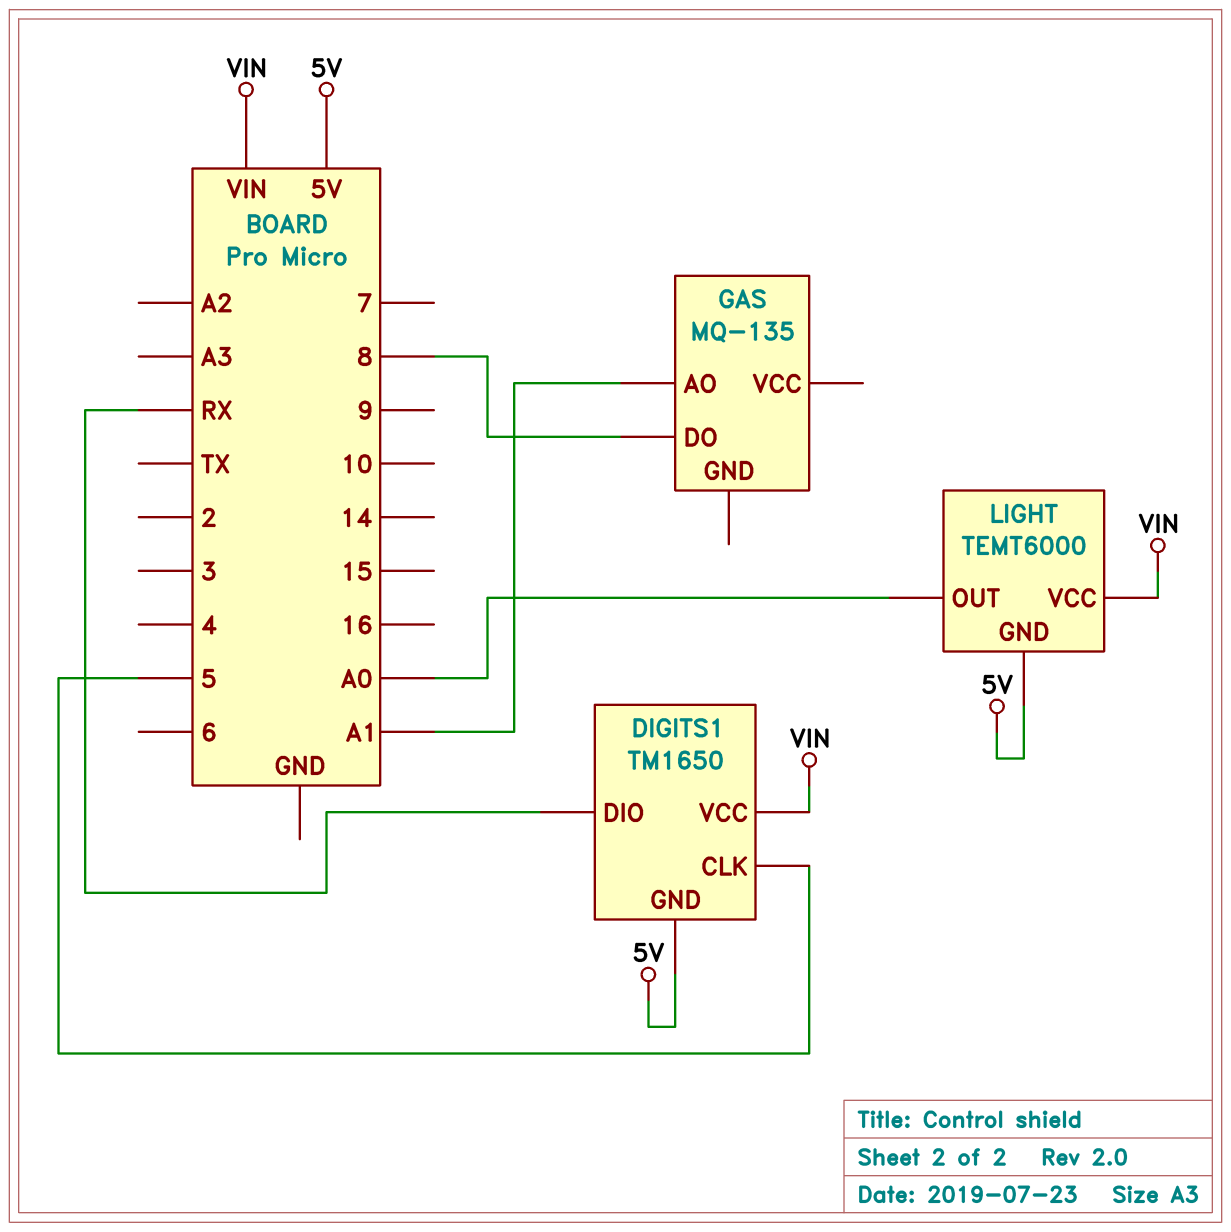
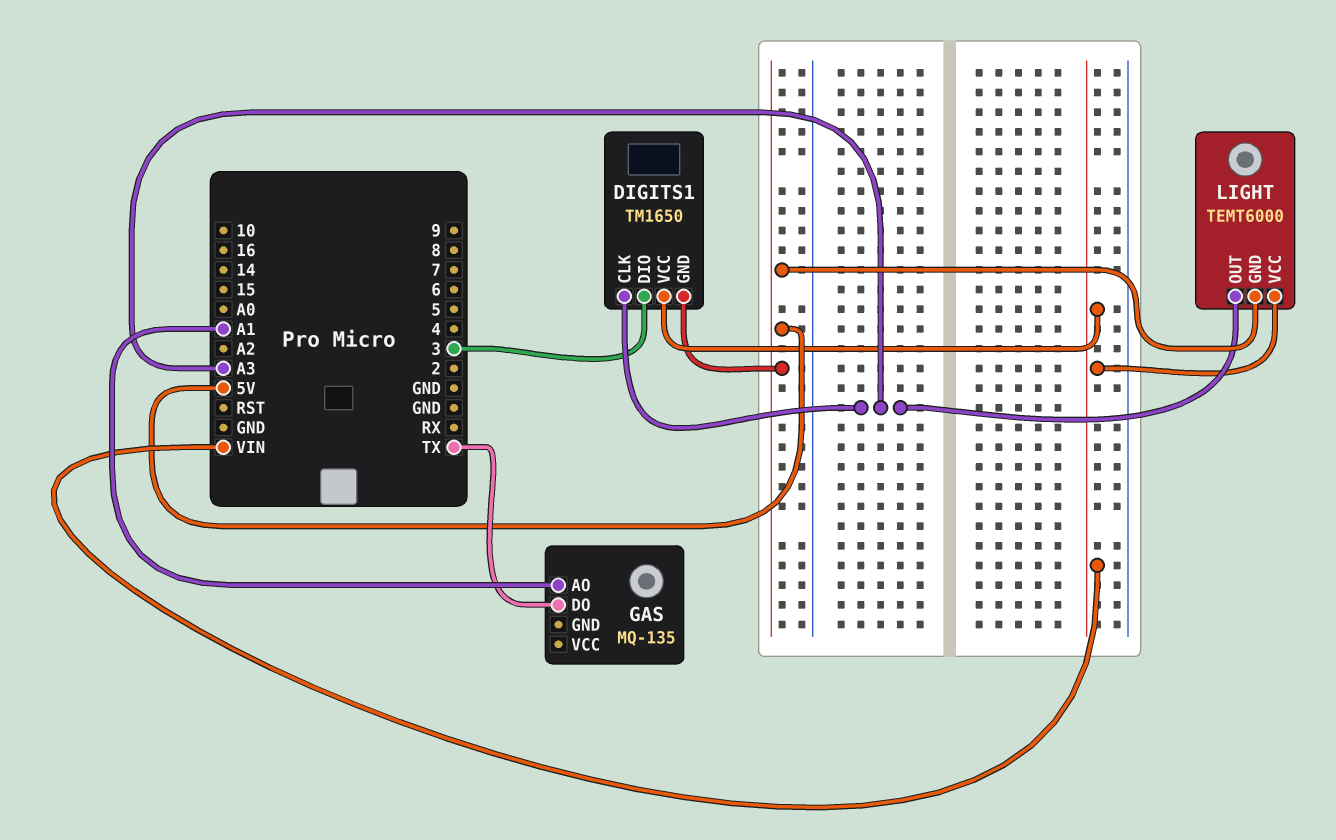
DIGITS1 pin CLK: 5 -> A3
DIGITS1 pin DIO: RX -> 3
GAS pin DO: 8 -> TX
LIGHT pin OUT: A0 -> A3

